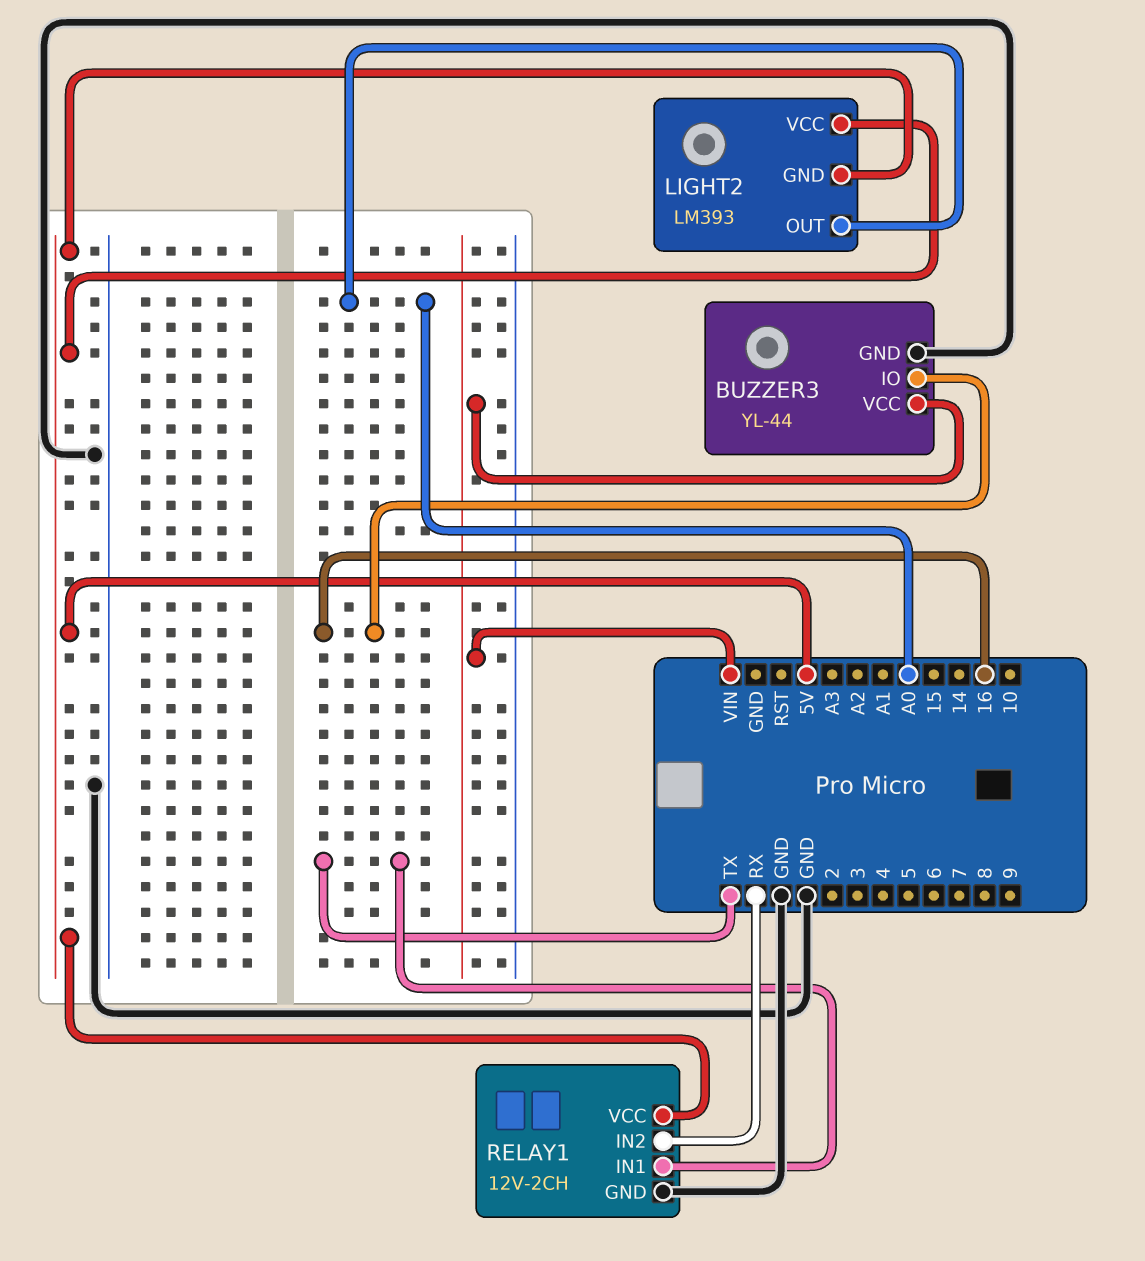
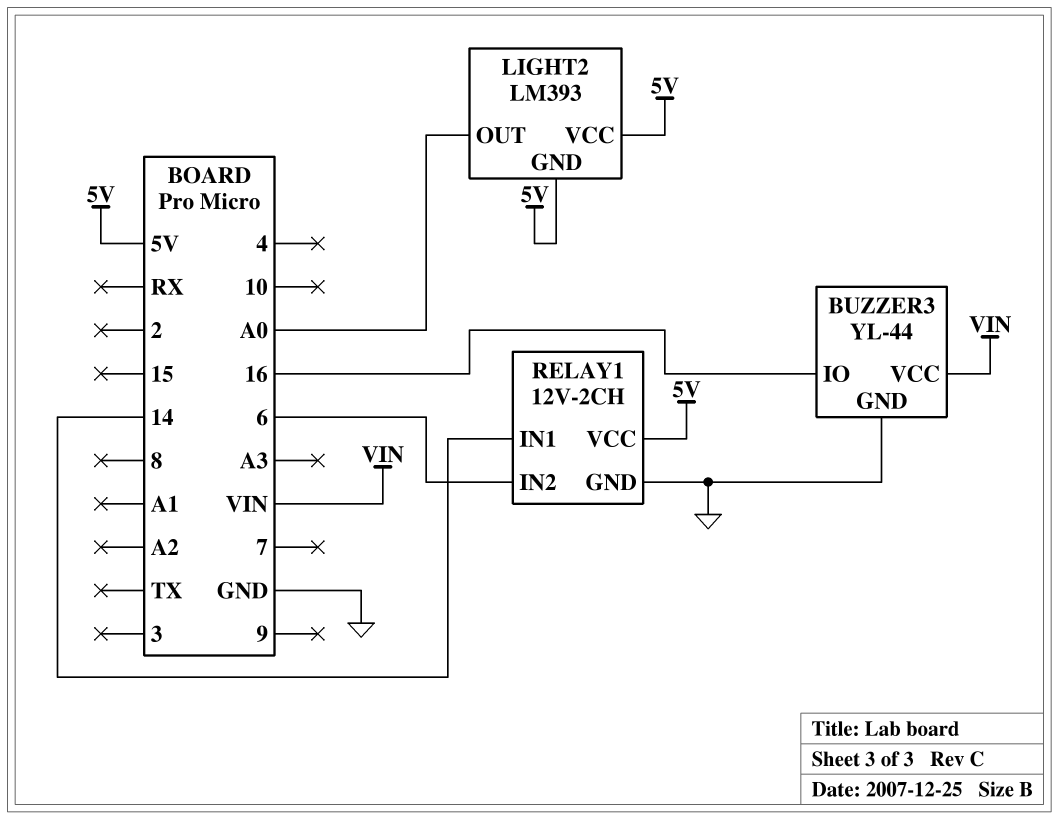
RELAY1 pin IN1: TX -> 14
RELAY1 pin IN2: RX -> 6

